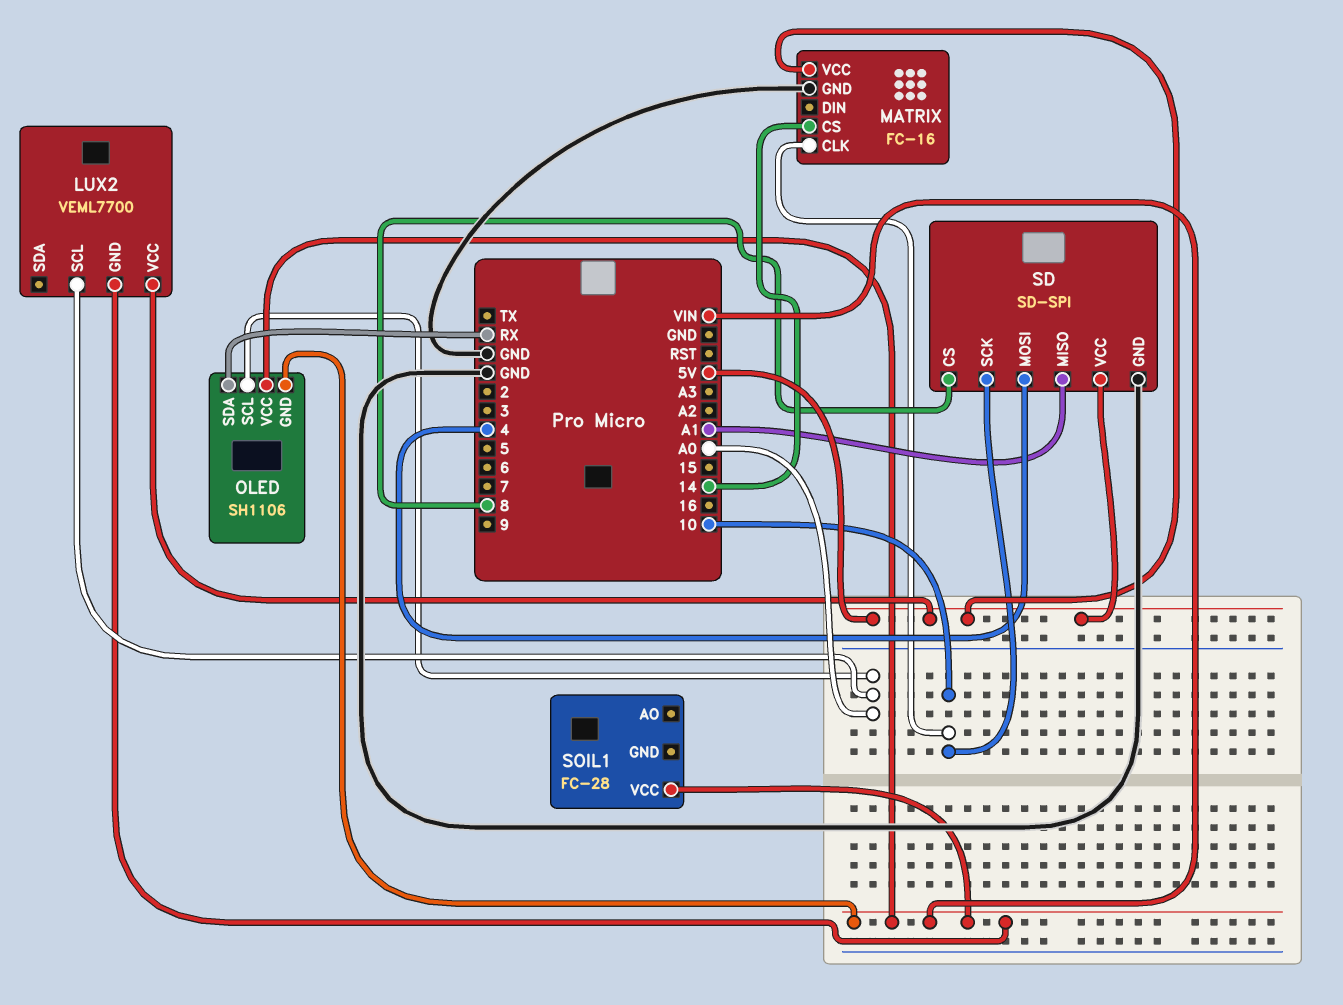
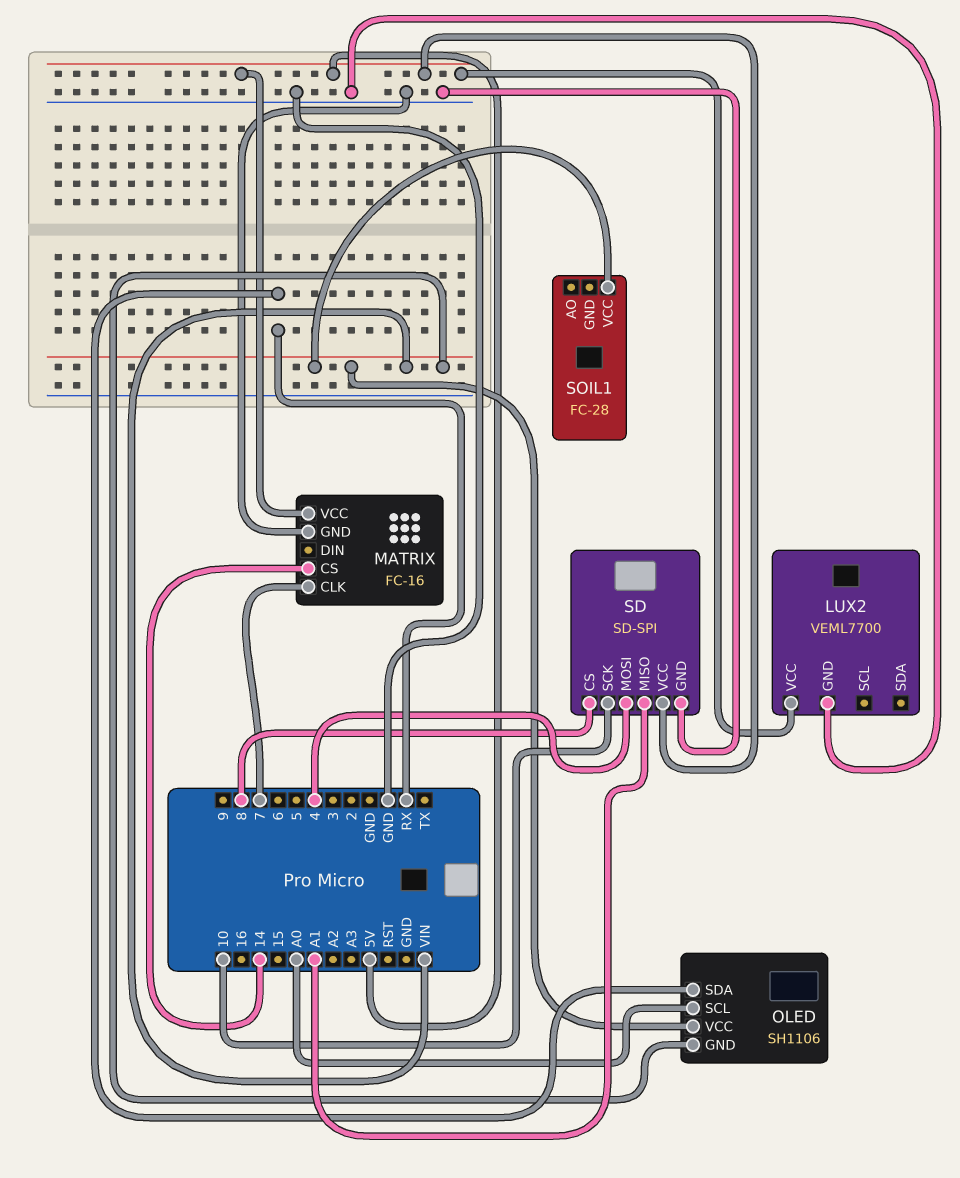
LUX2 pin GND: VIN -> GND
LUX2 pin SCL: A0 -> none
MATRIX pin CLK: 10 -> 7

